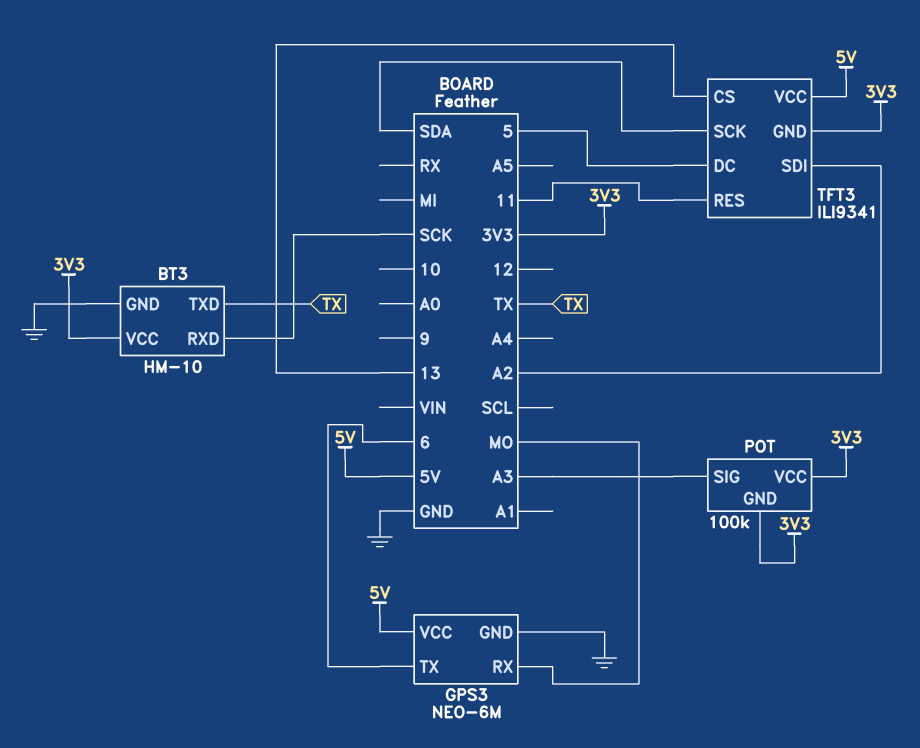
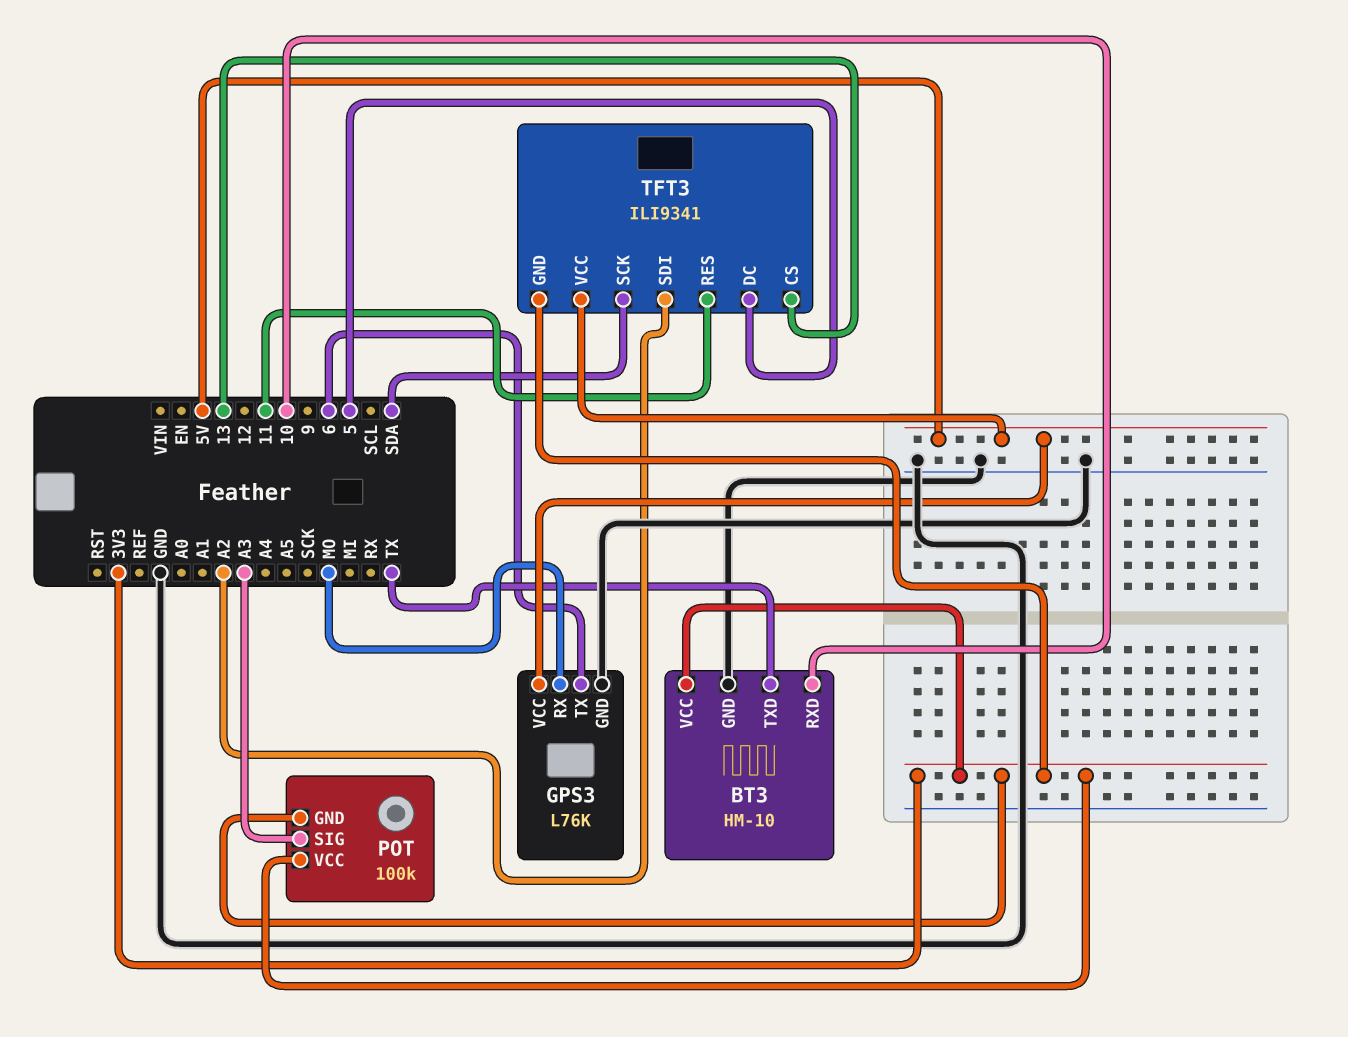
BT3 pin RXD: SCK -> 10
GPS3: NEO-6M -> L76K

